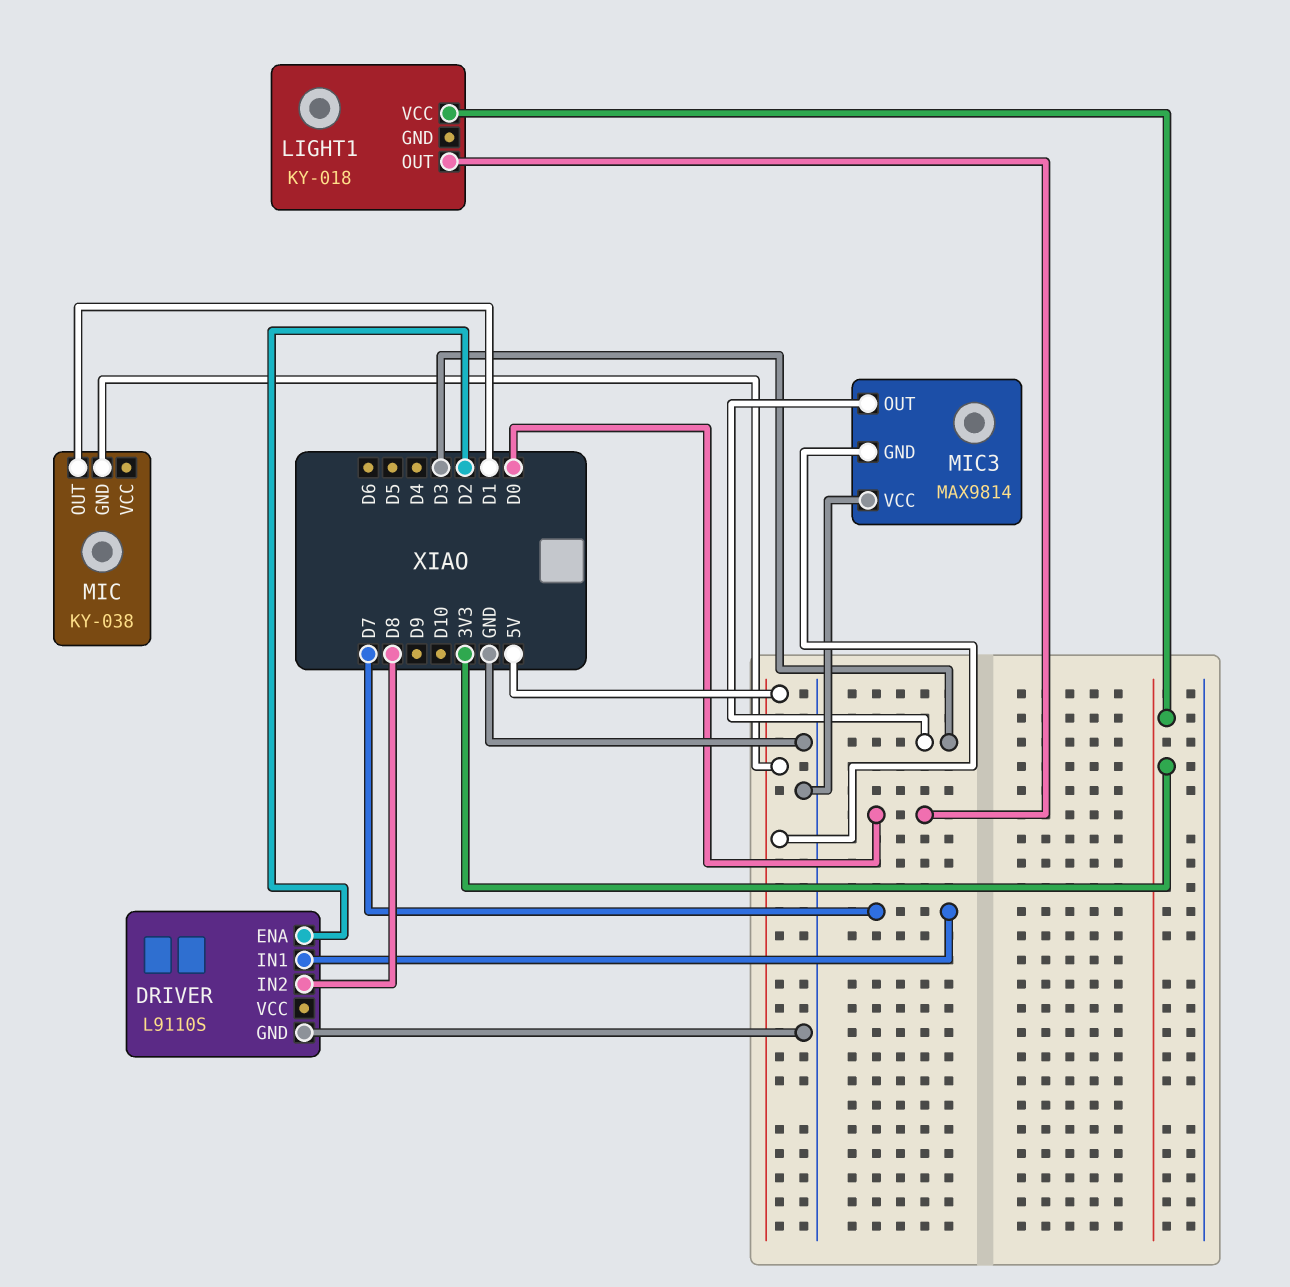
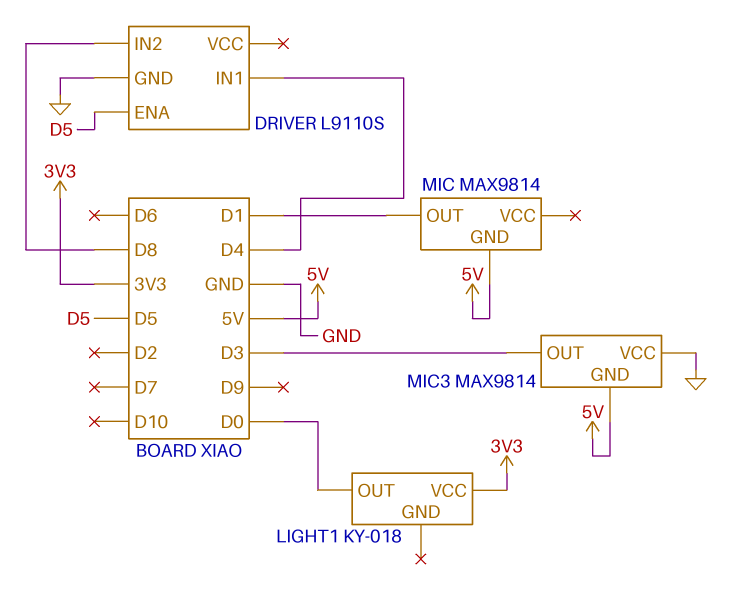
DRIVER pin ENA: D2 -> D5
DRIVER pin IN1: D7 -> D4
MIC: KY-038 -> MAX9814

